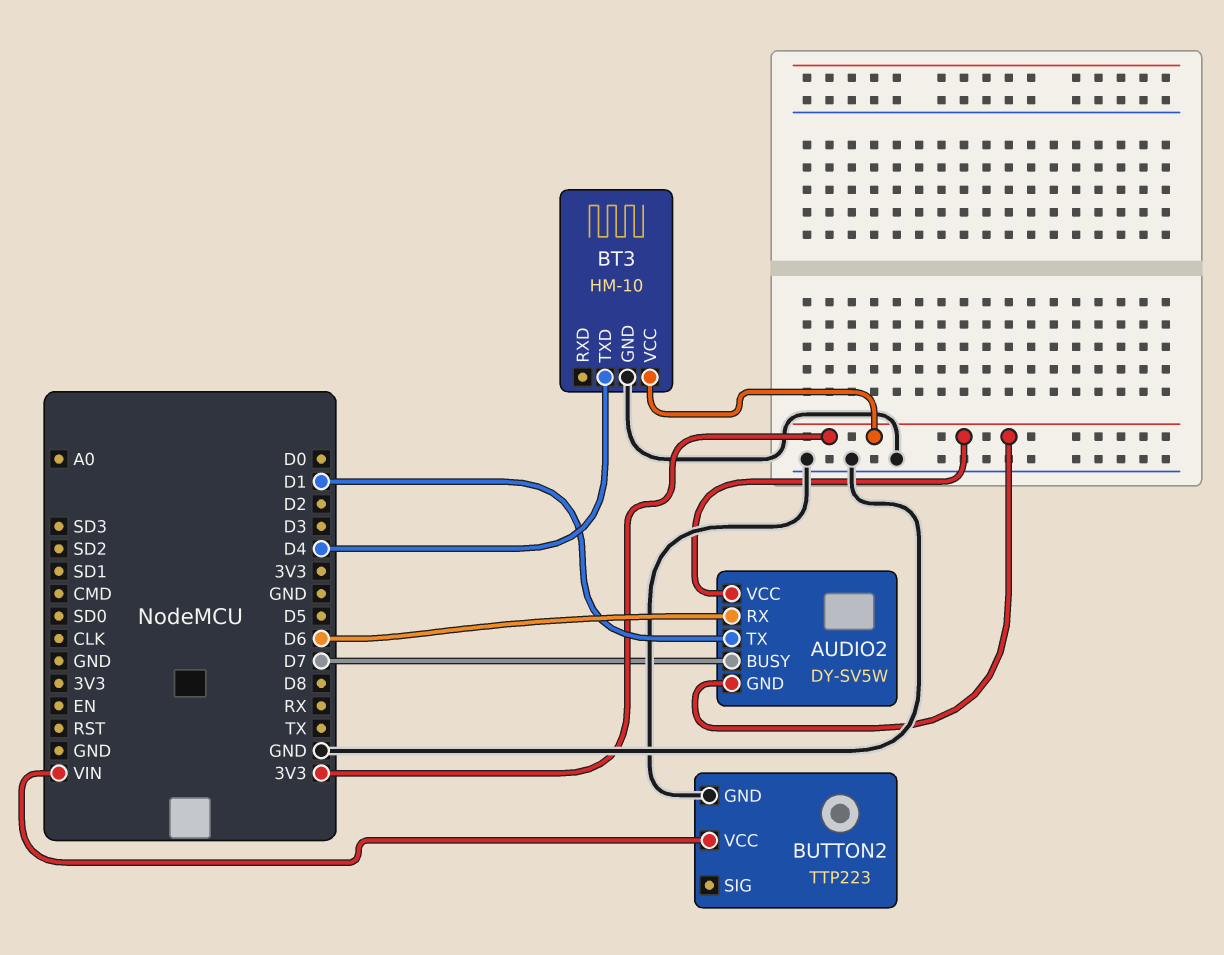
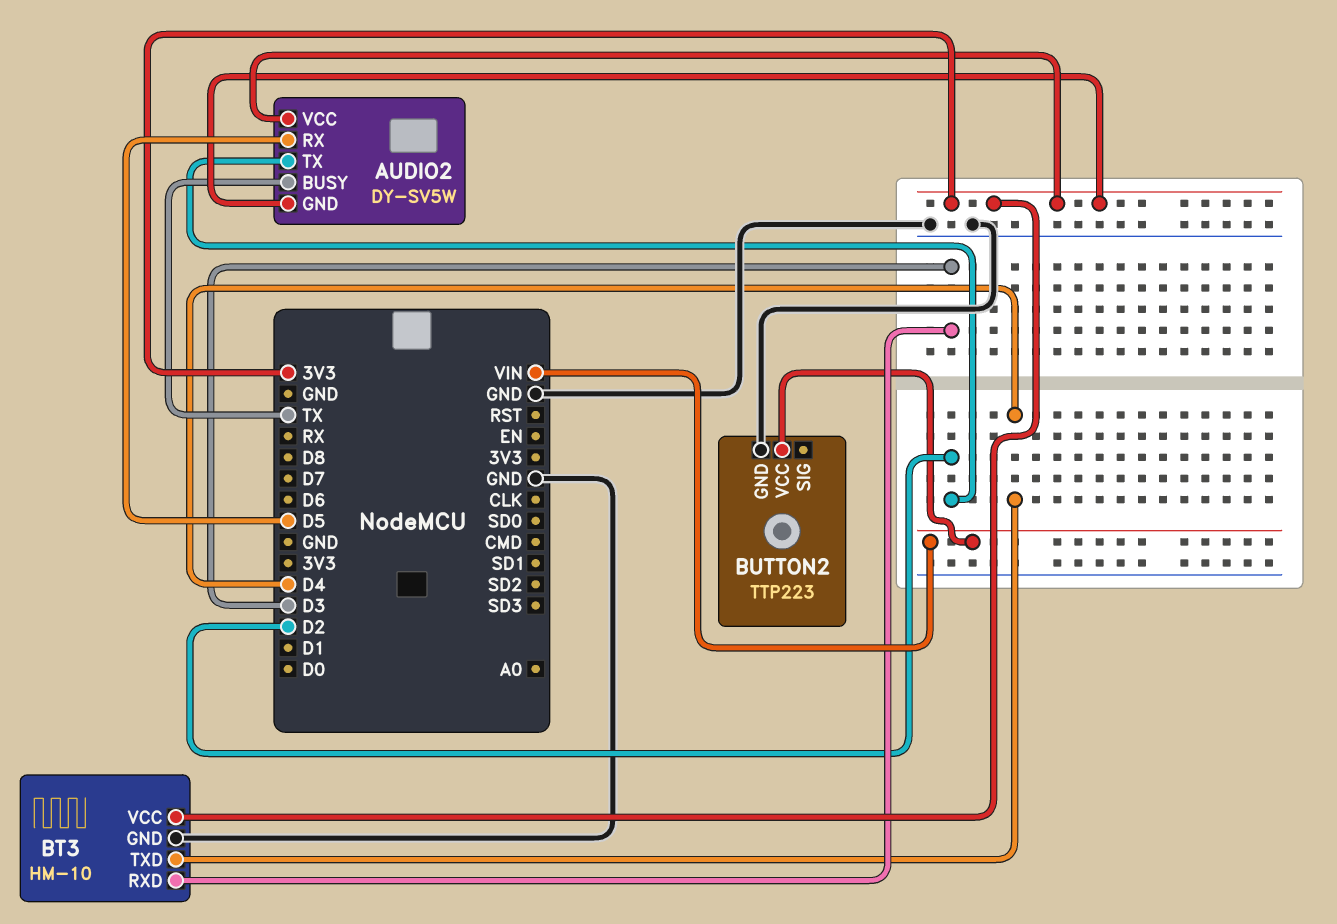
AUDIO2 pin BUSY: D7 -> TX
AUDIO2 pin RX: D6 -> D5
AUDIO2 pin TX: D1 -> D2
BT3 pin RXD: none -> D3

